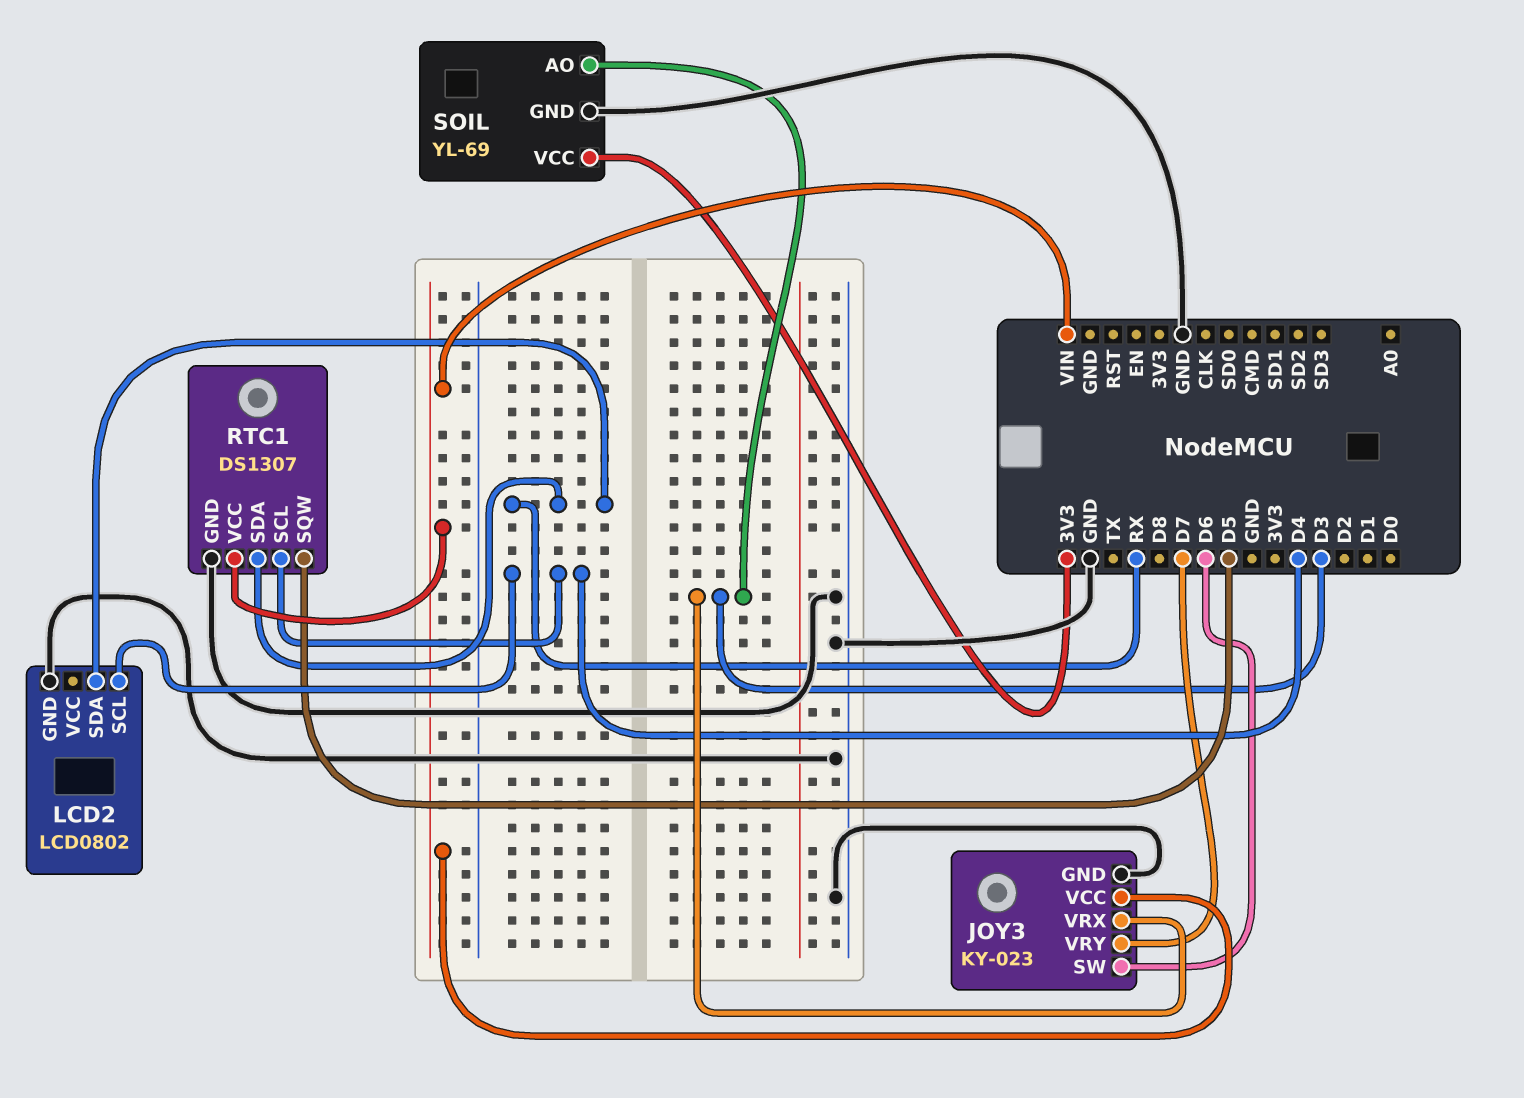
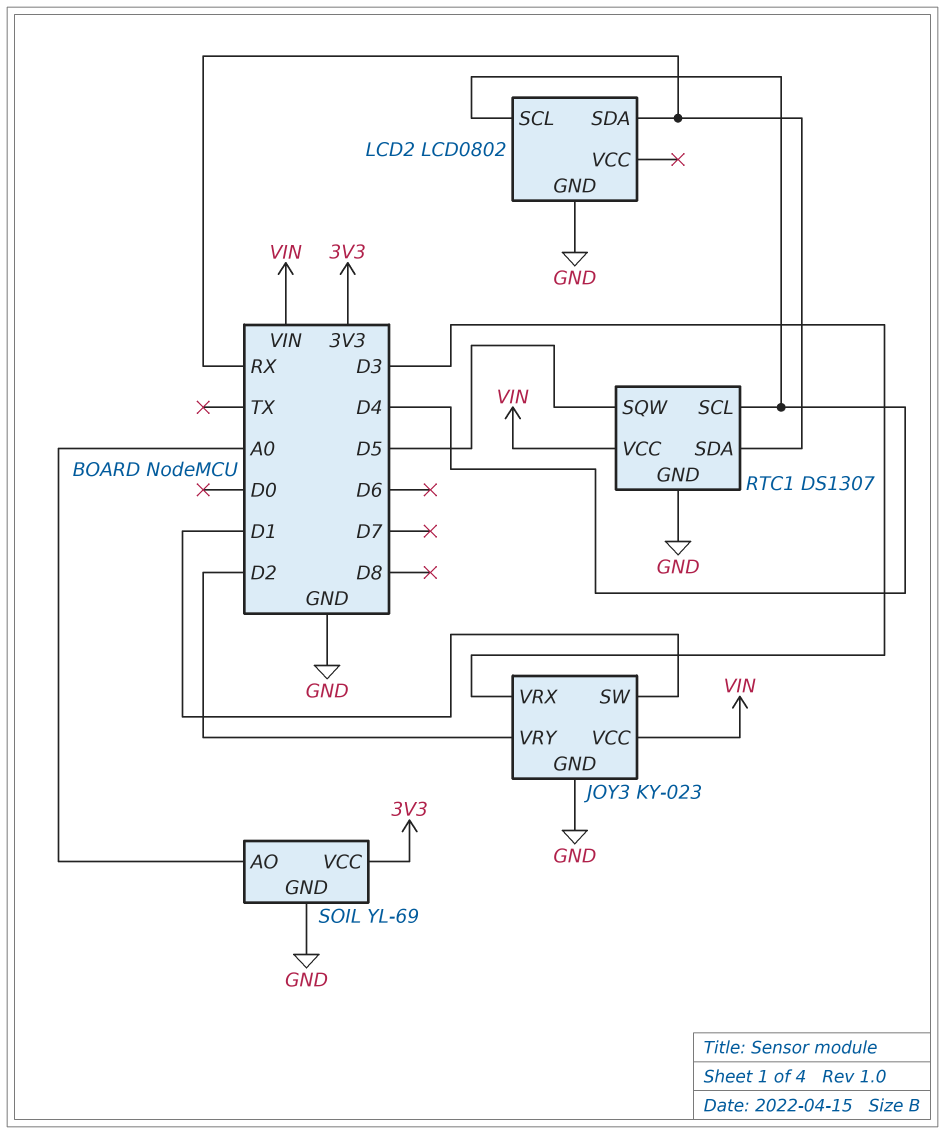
JOY3 pin SW: D6 -> D1
JOY3 pin VRY: D7 -> D2
SOIL pin AO: D3 -> A0

